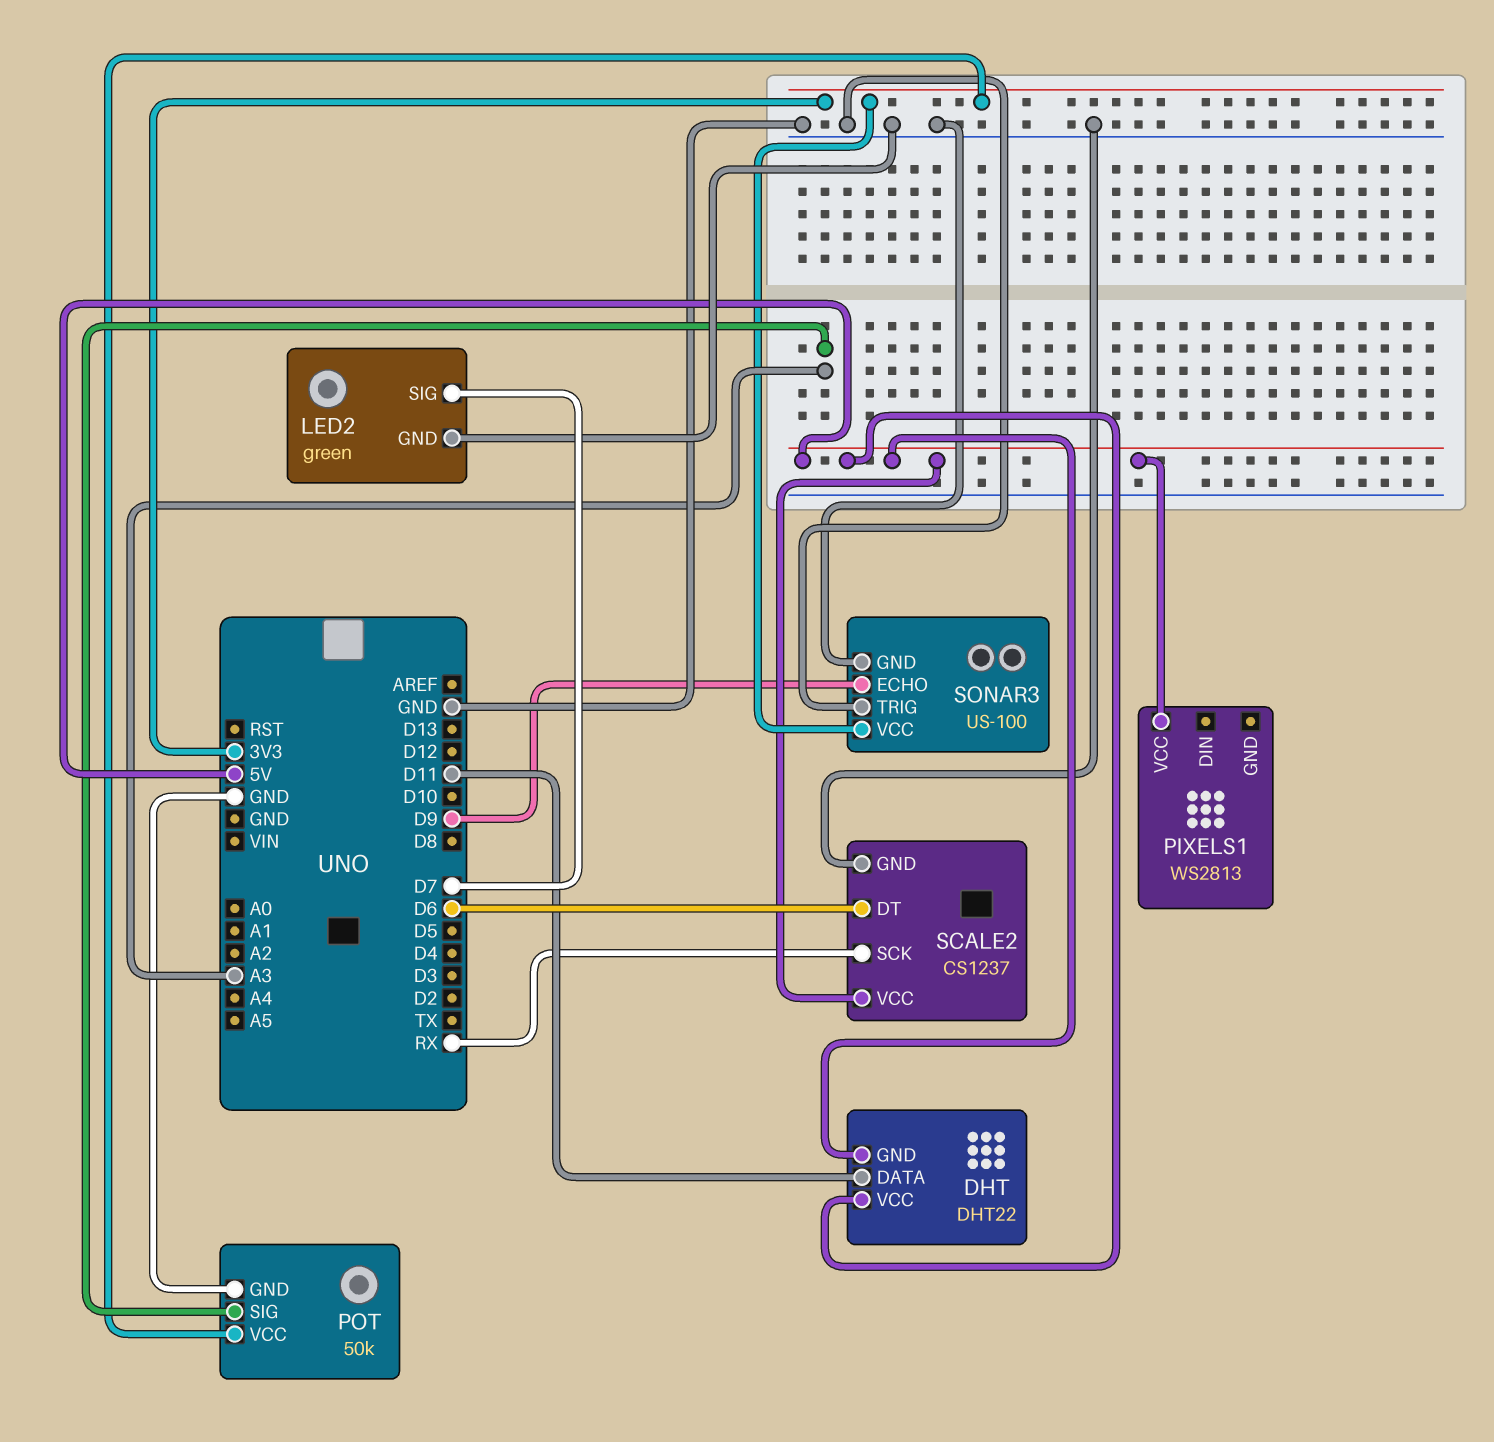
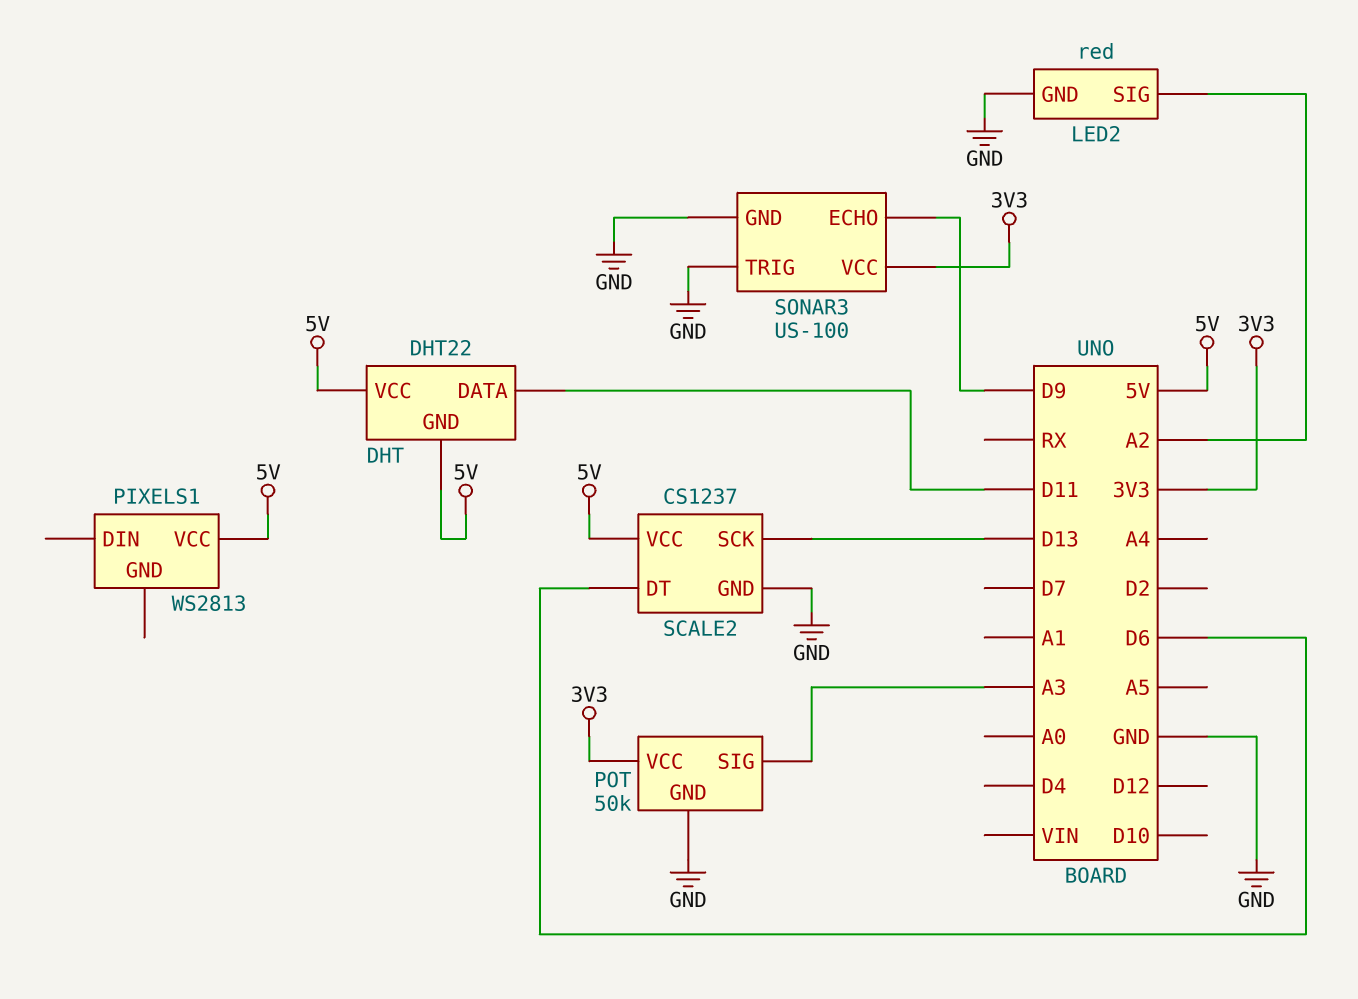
LED2: green -> red
LED2 pin SIG: D7 -> A2
SCALE2 pin SCK: RX -> D13

